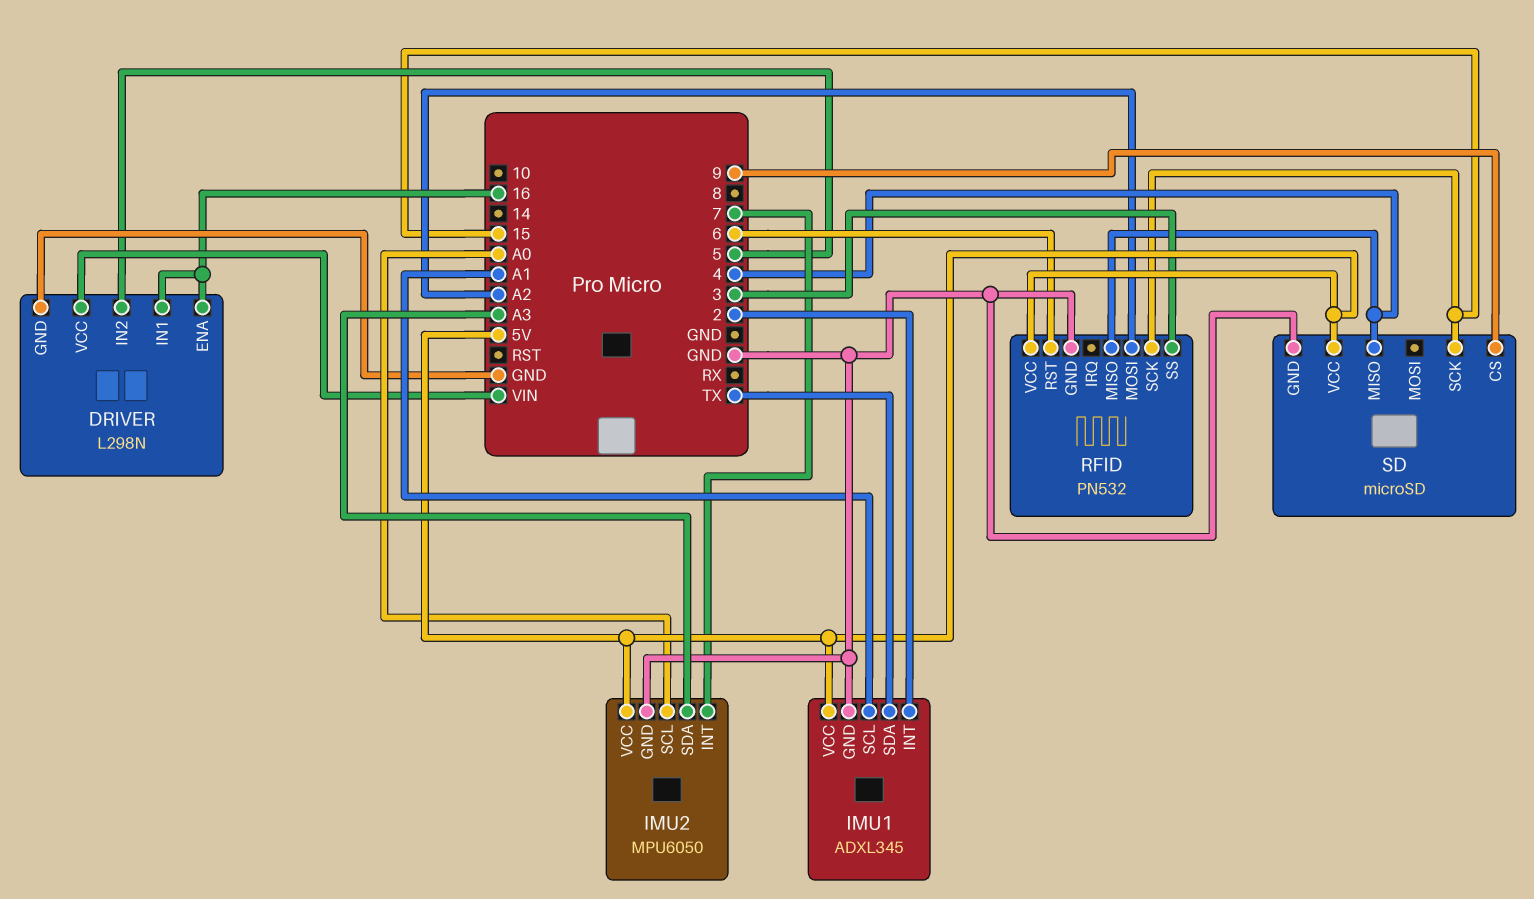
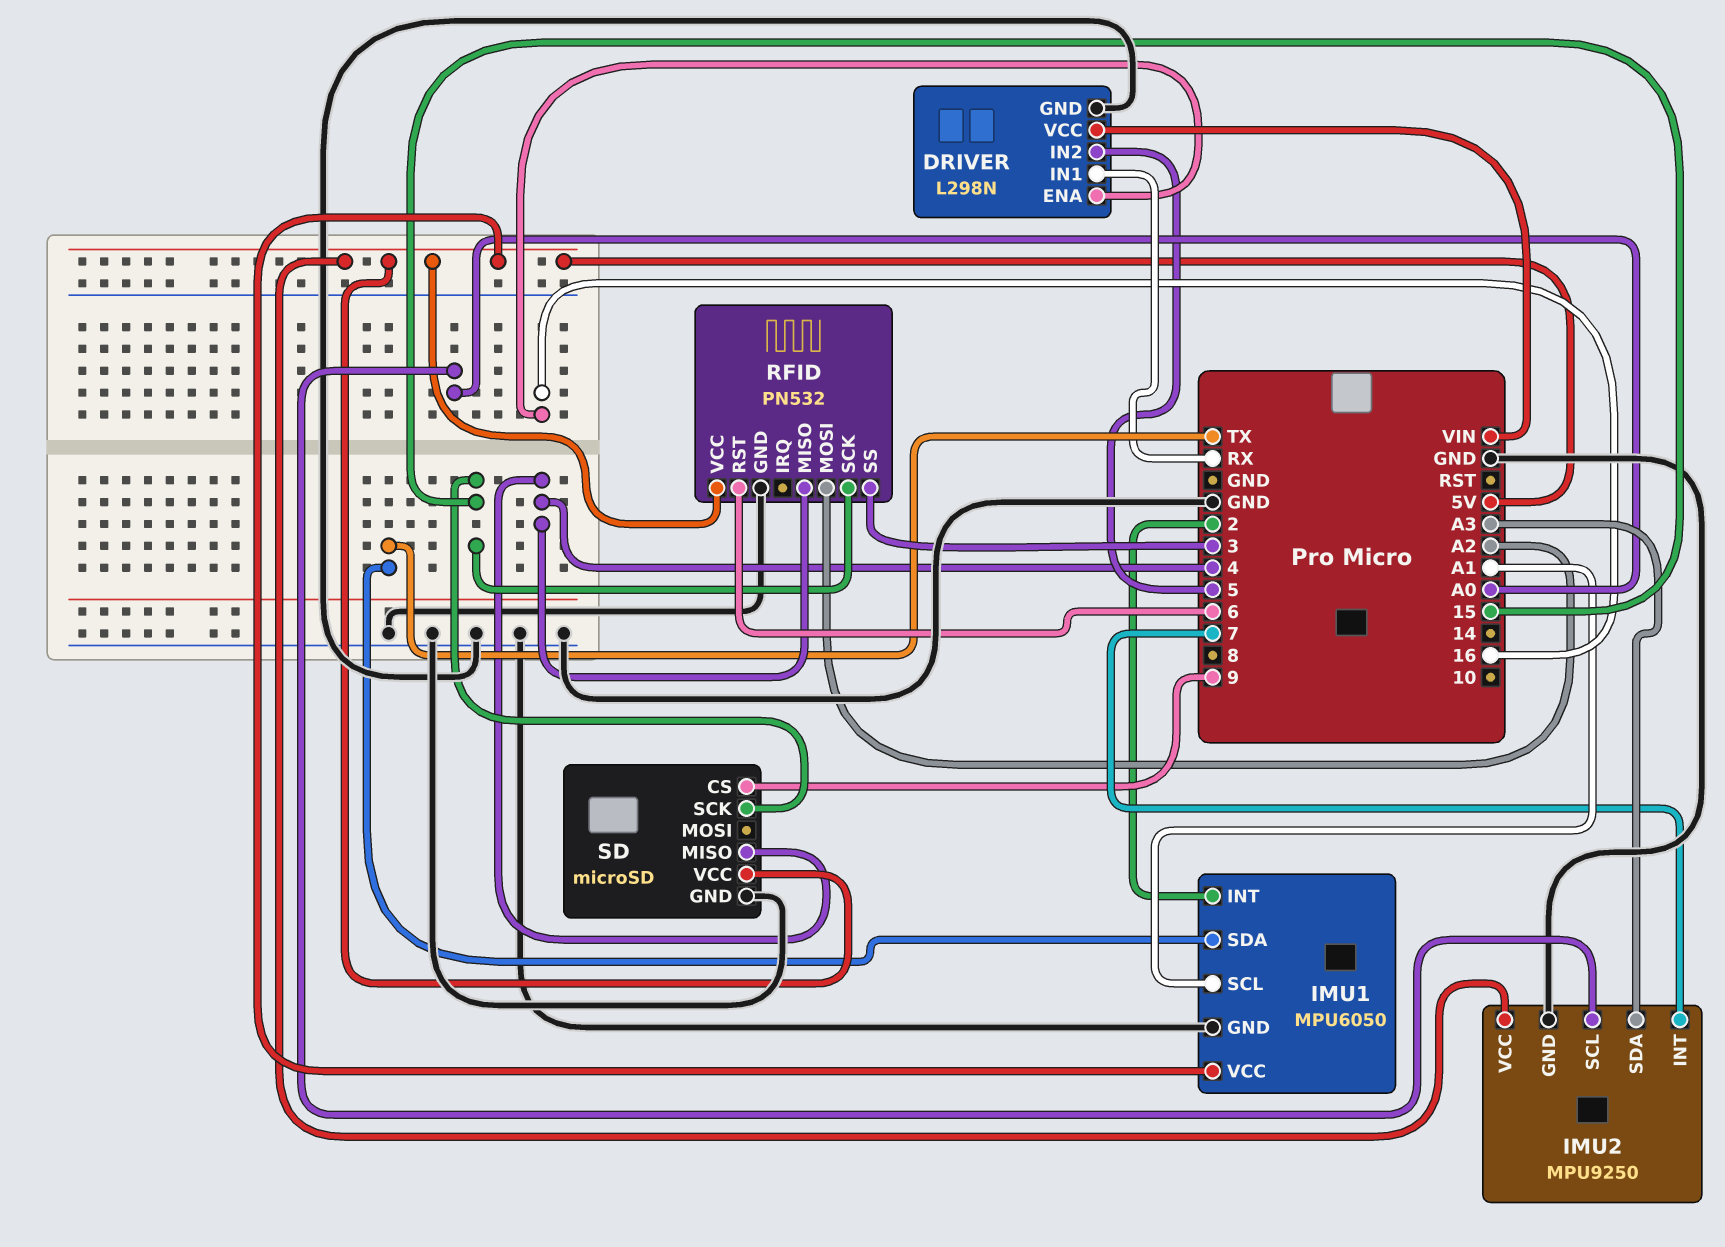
DRIVER pin IN1: 16 -> RX
IMU1: ADXL345 -> MPU6050
IMU2: MPU6050 -> MPU9250

